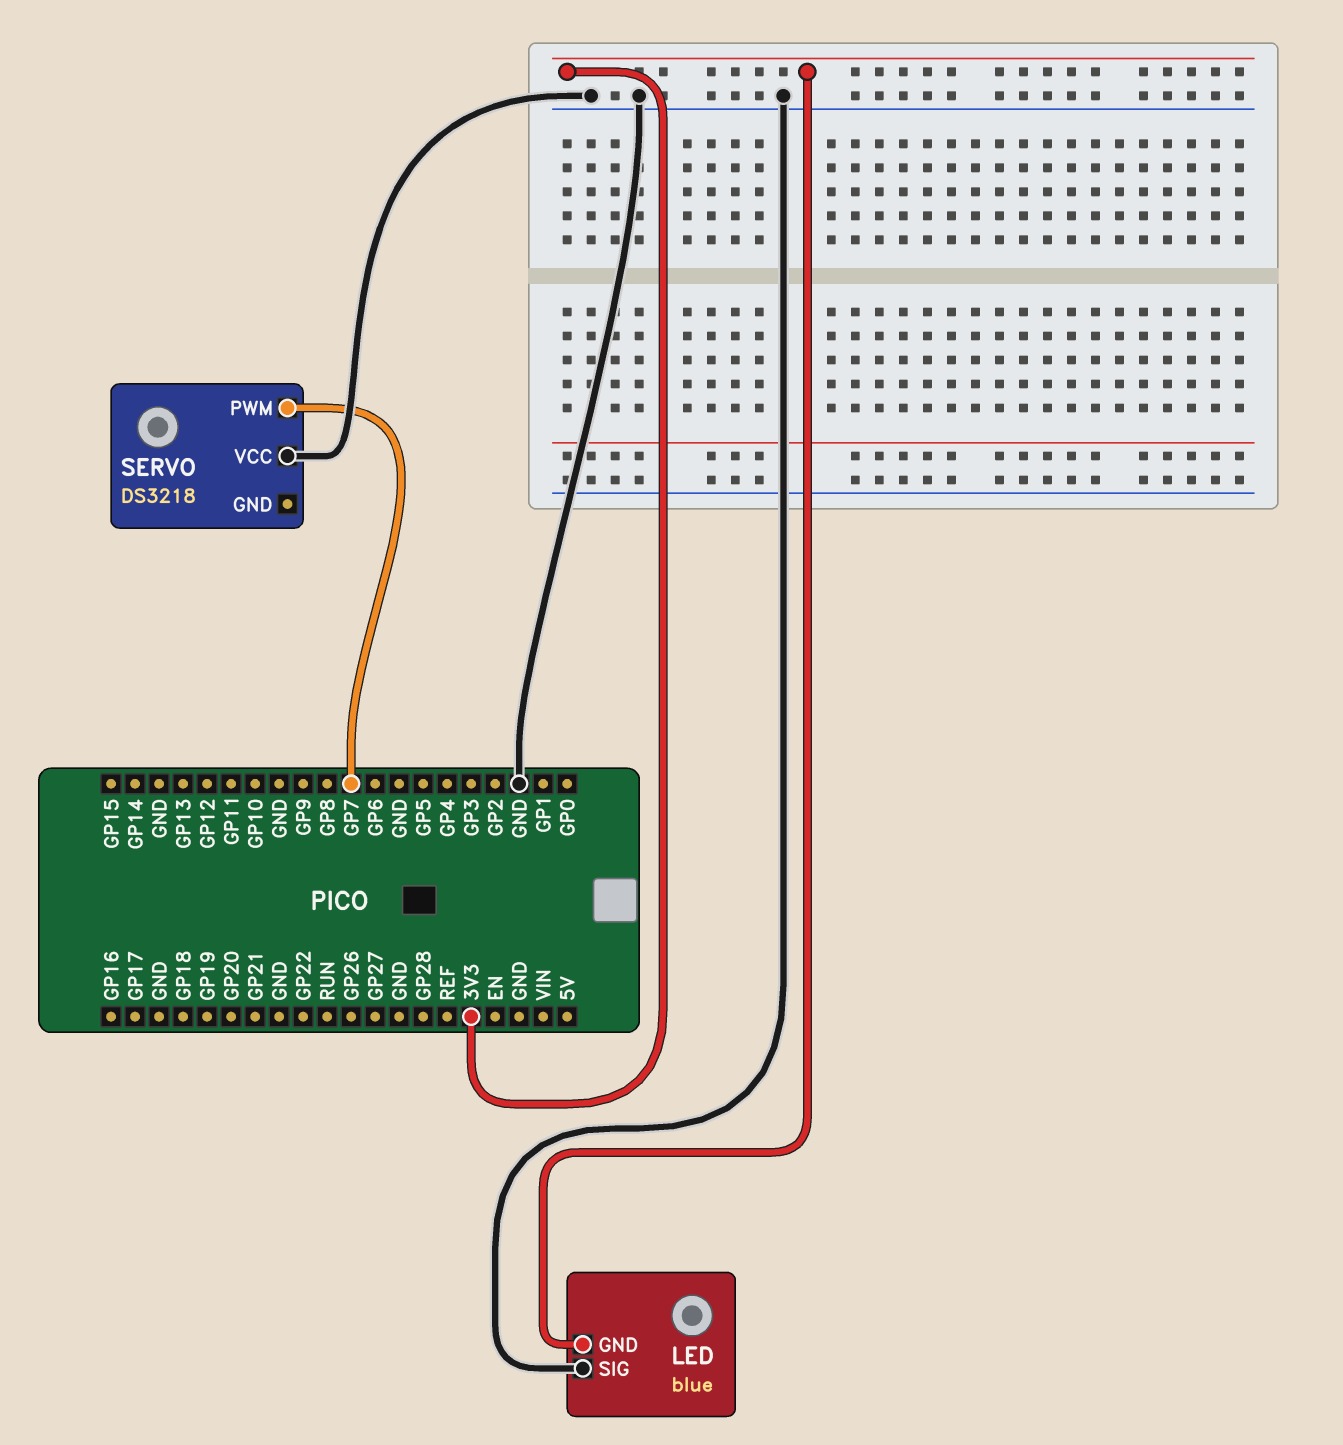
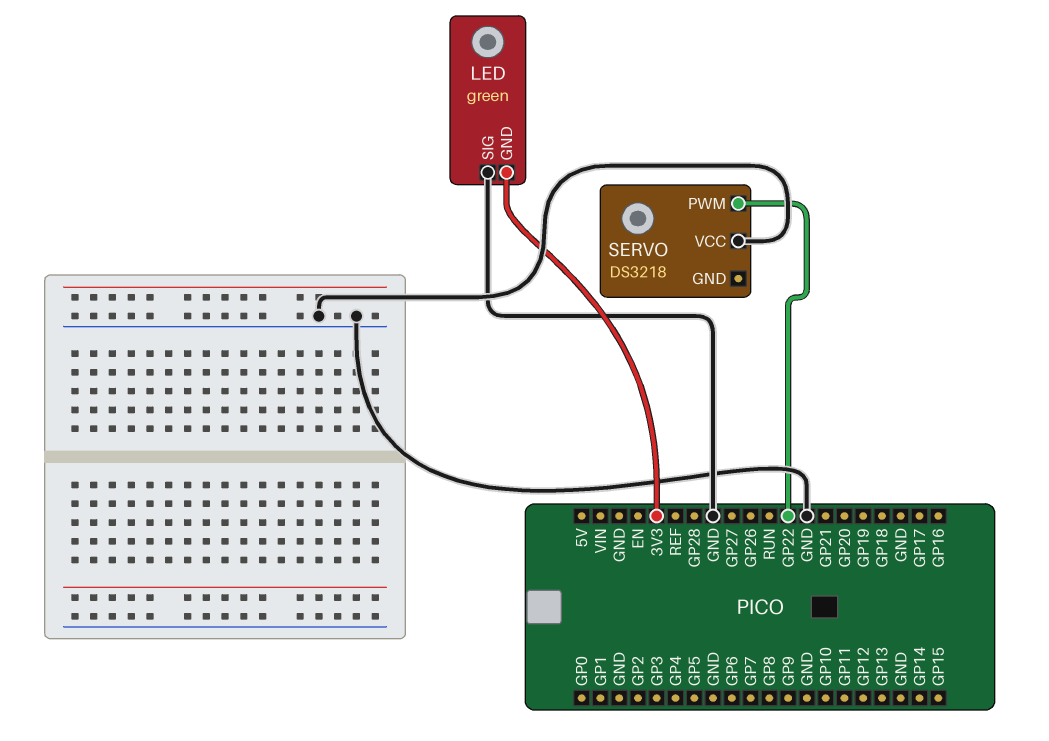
LED: blue -> green
SERVO pin PWM: GP7 -> GP22

